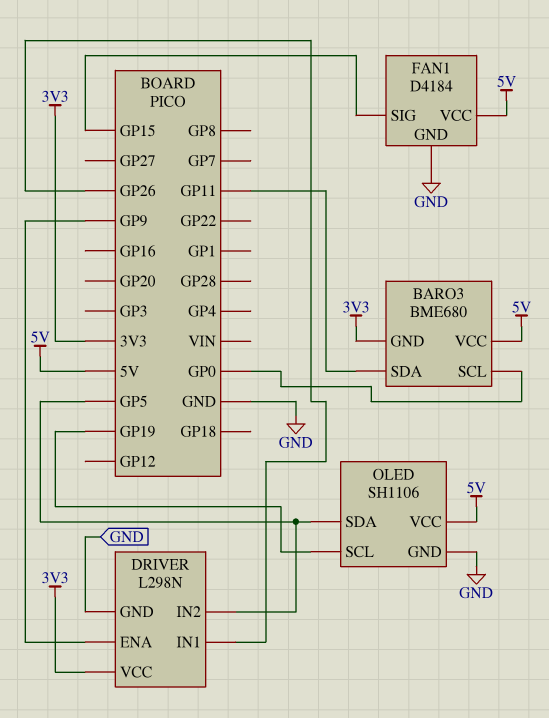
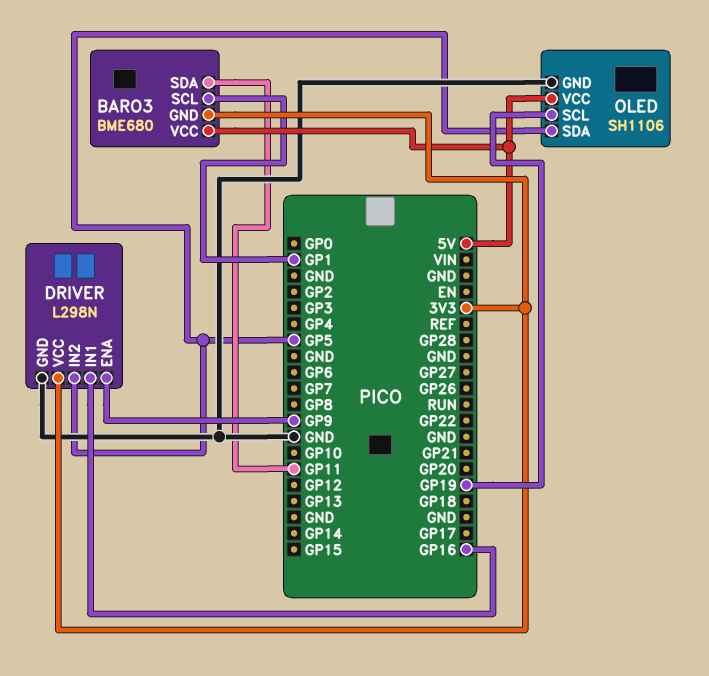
BARO3 pin SCL: GP0 -> GP1
DRIVER pin IN1: GP26 -> GP16
FAN1: D4184 -> none
FAN1 pin GND: GND -> none
FAN1 pin SIG: GP15 -> none
FAN1 pin VCC: 5V -> none

